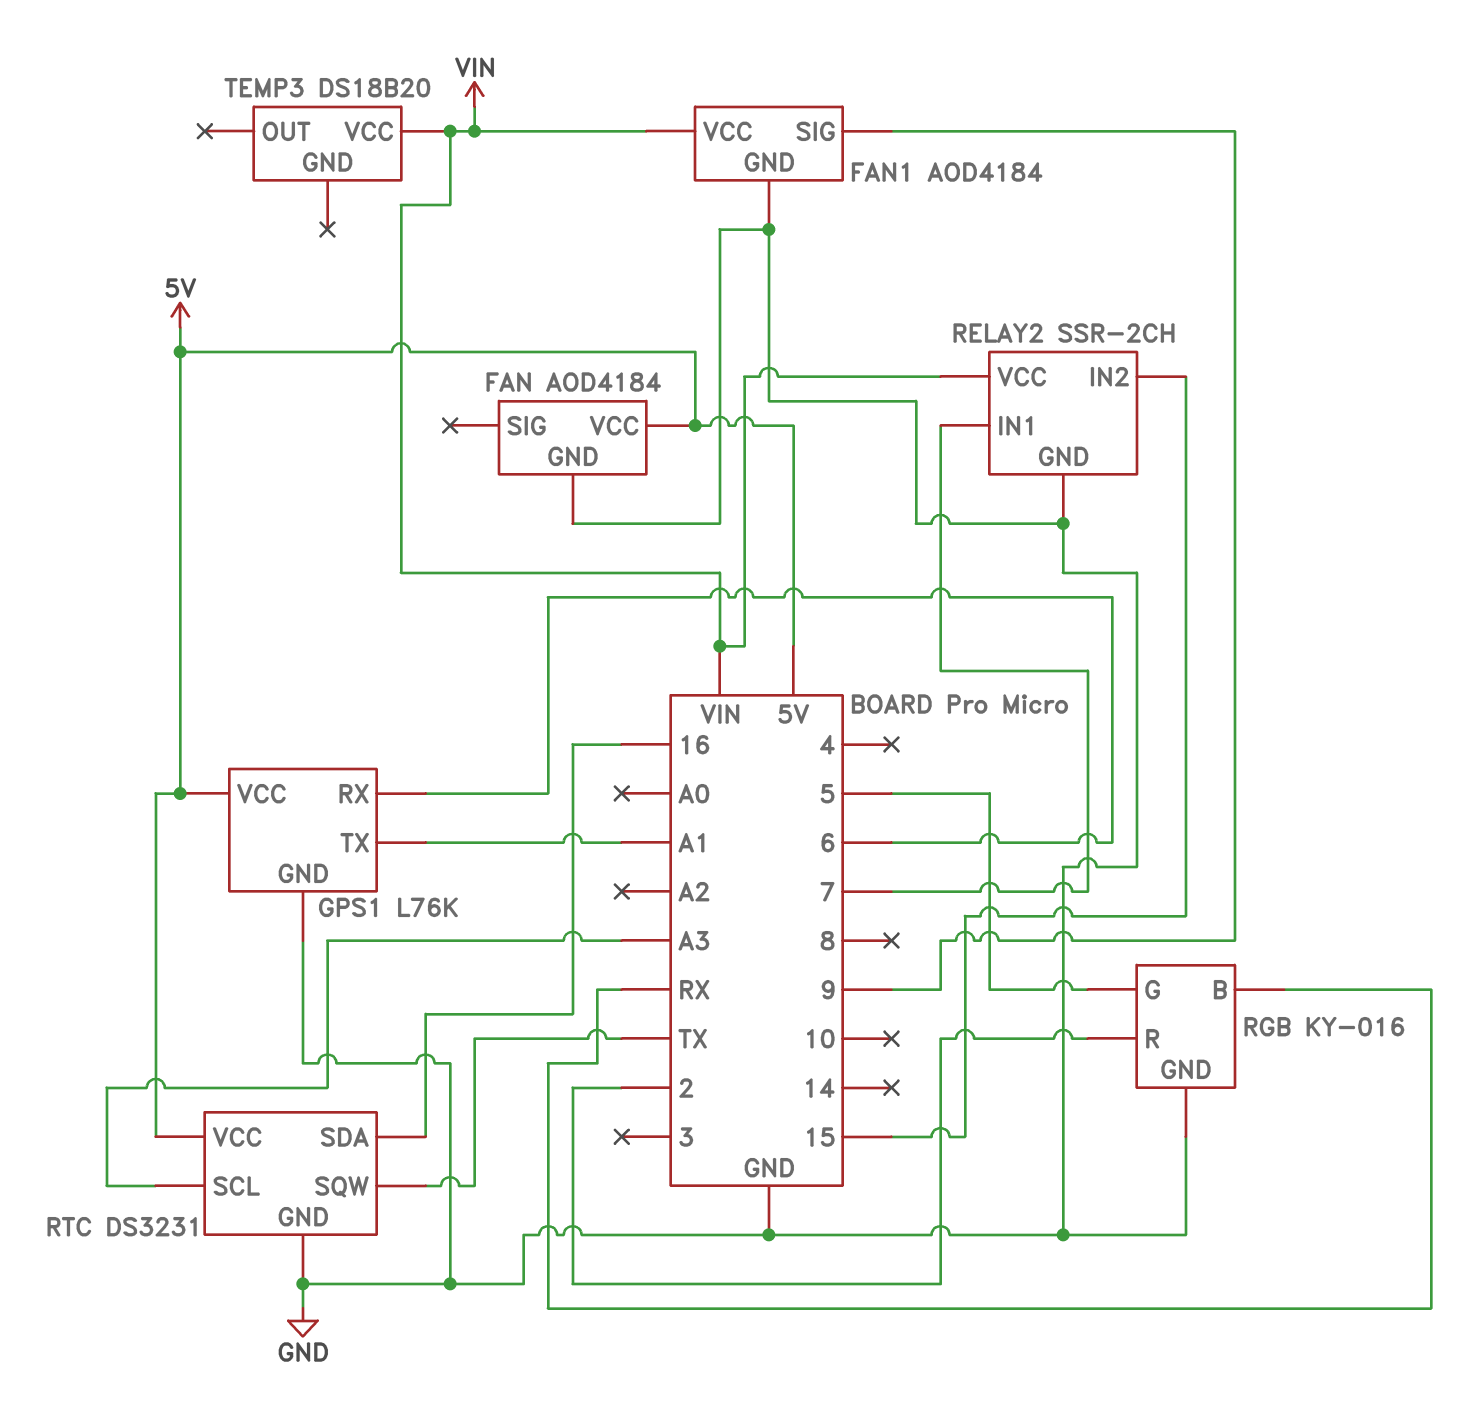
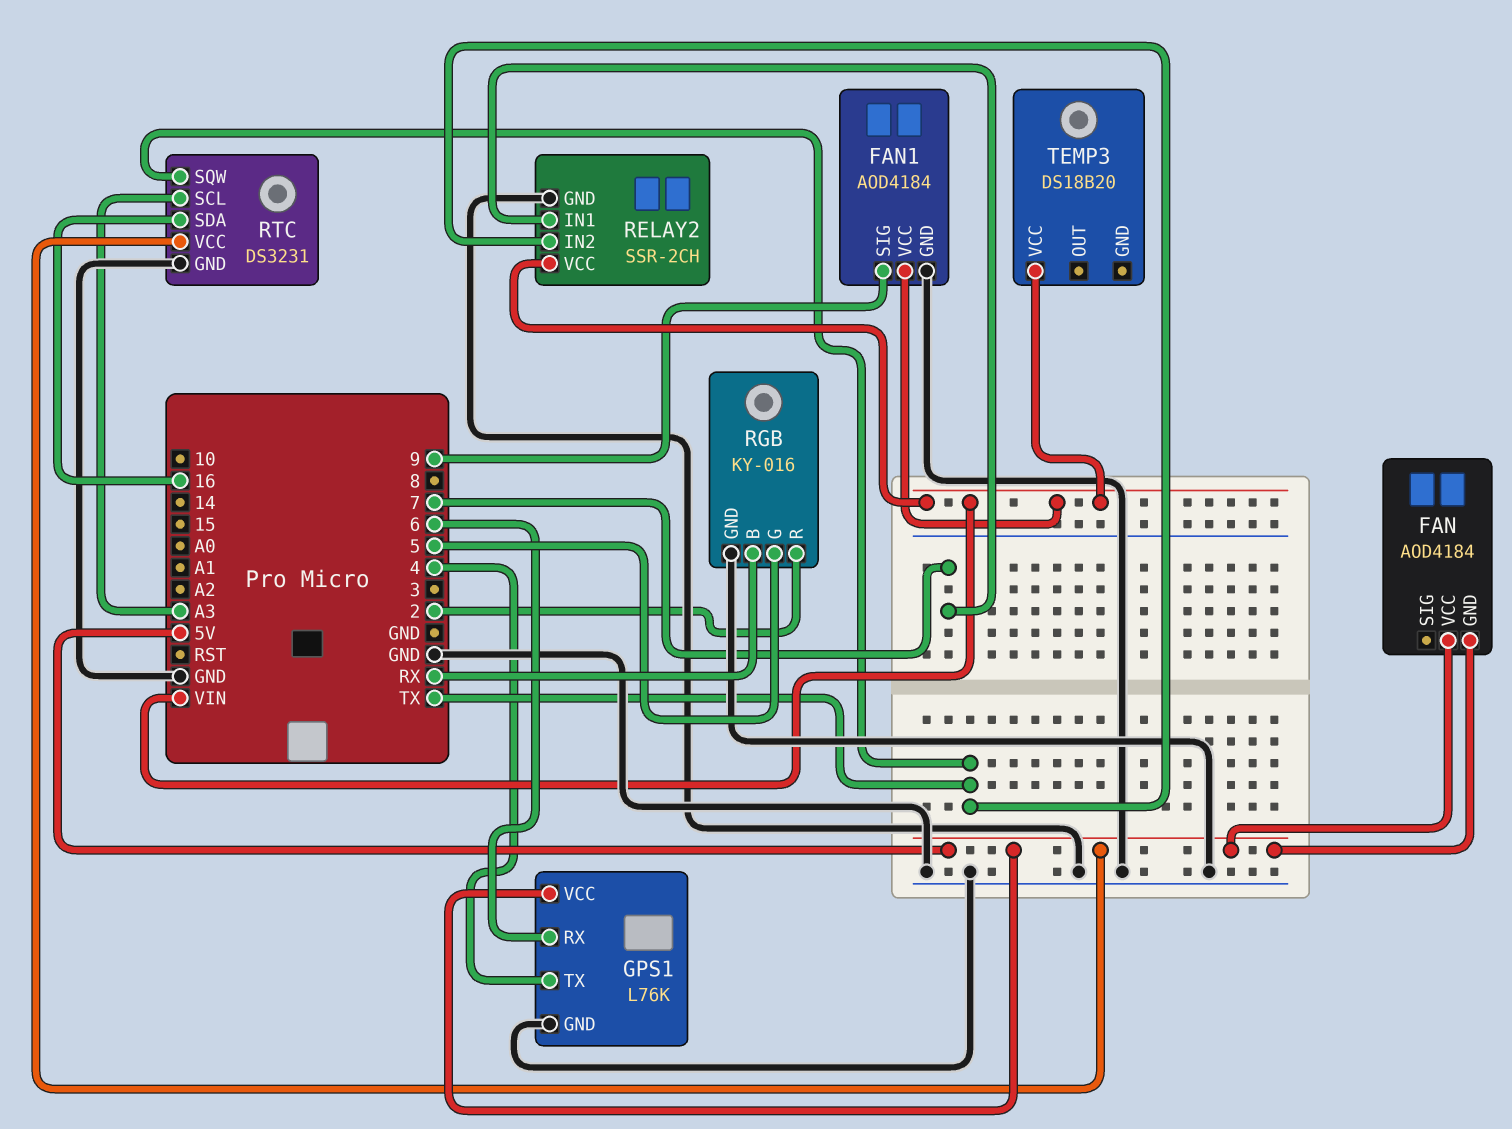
FAN pin GND: GND -> 5V
GPS1 pin TX: A1 -> 4
RELAY2 pin IN2: 15 -> TX

